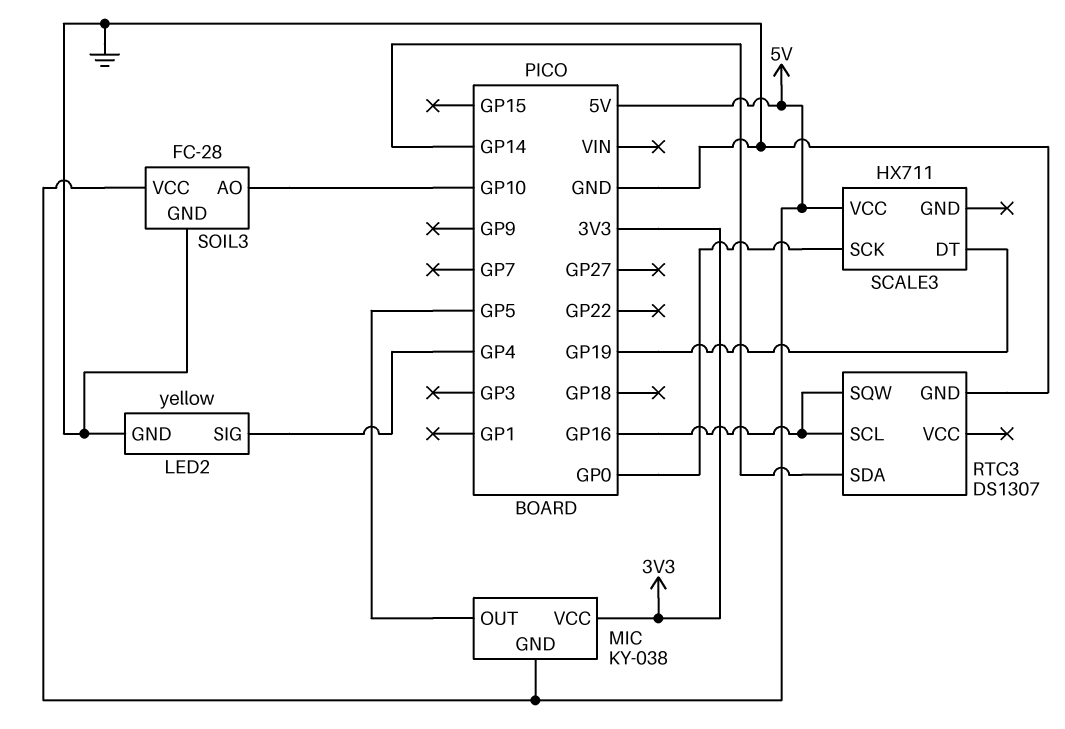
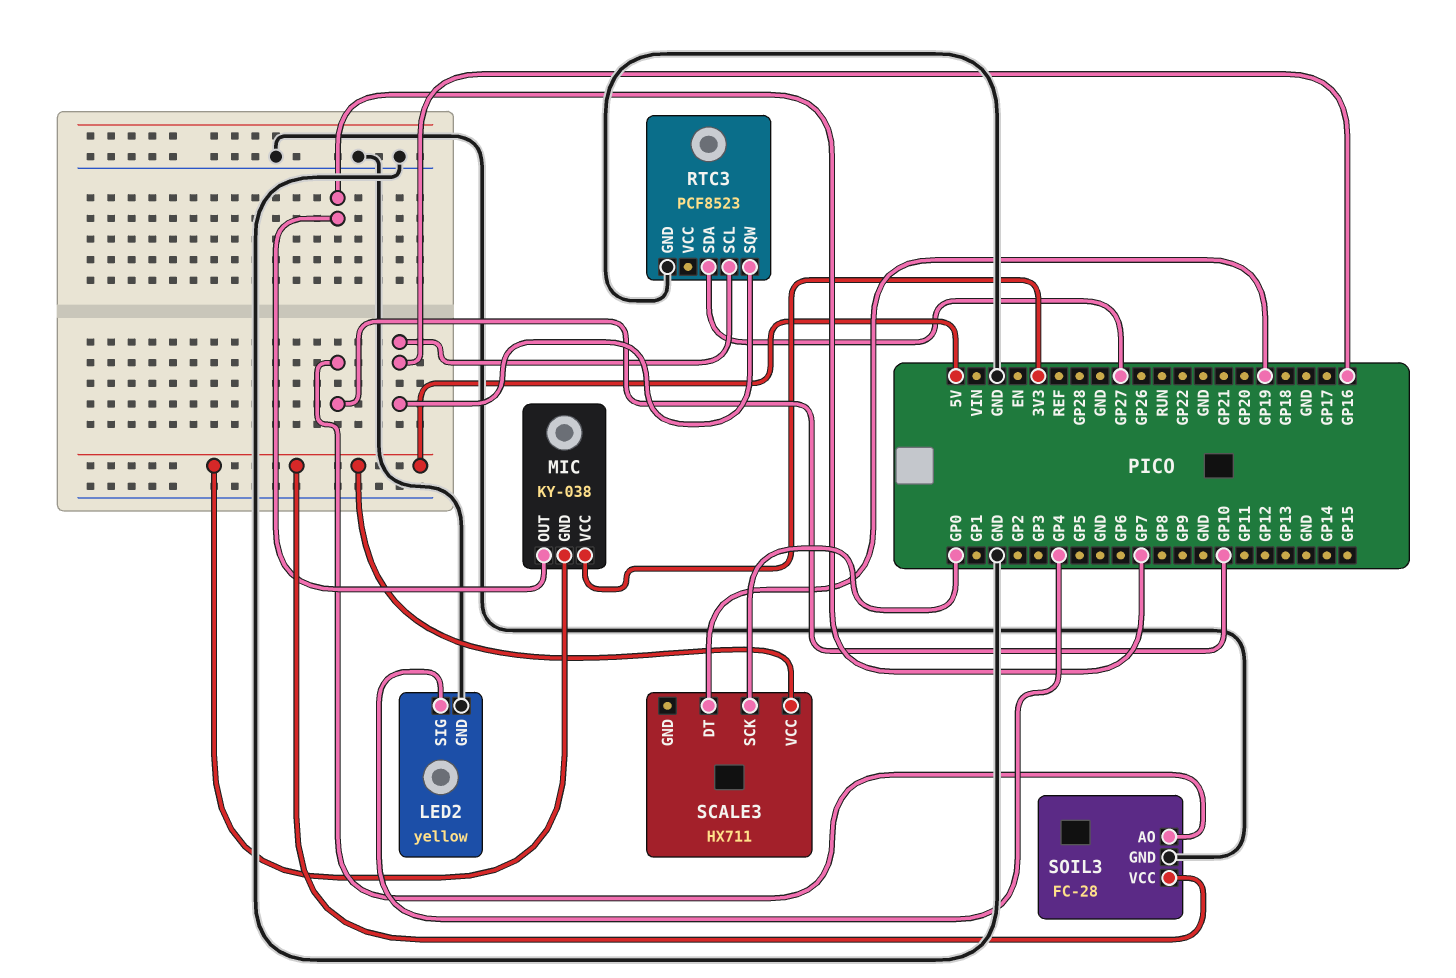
MIC pin OUT: GP5 -> GP7
RTC3: DS1307 -> PCF8523
RTC3 pin SDA: GP14 -> GP27

